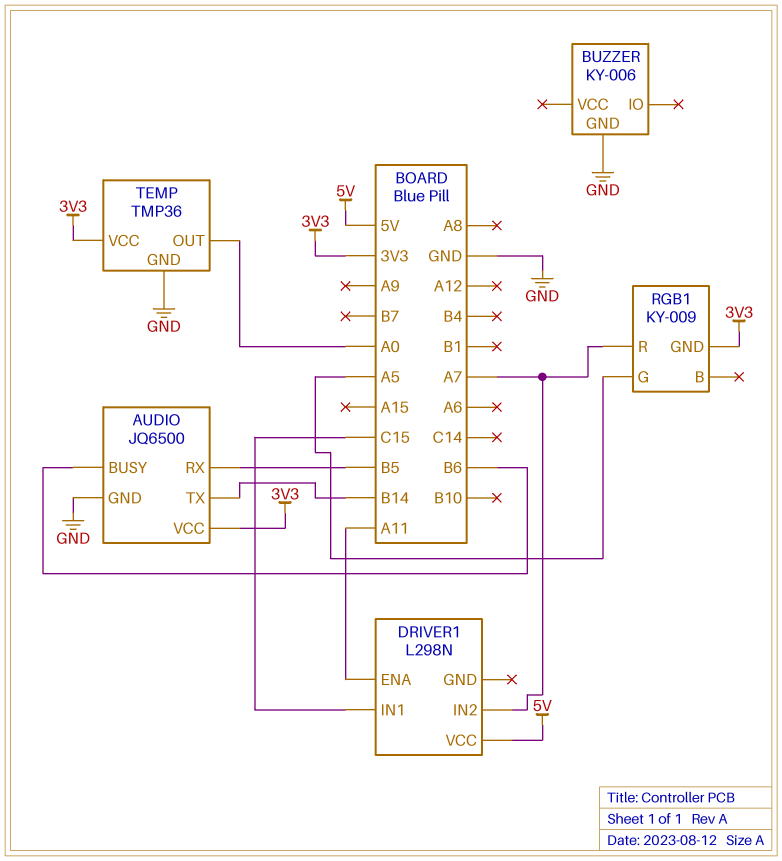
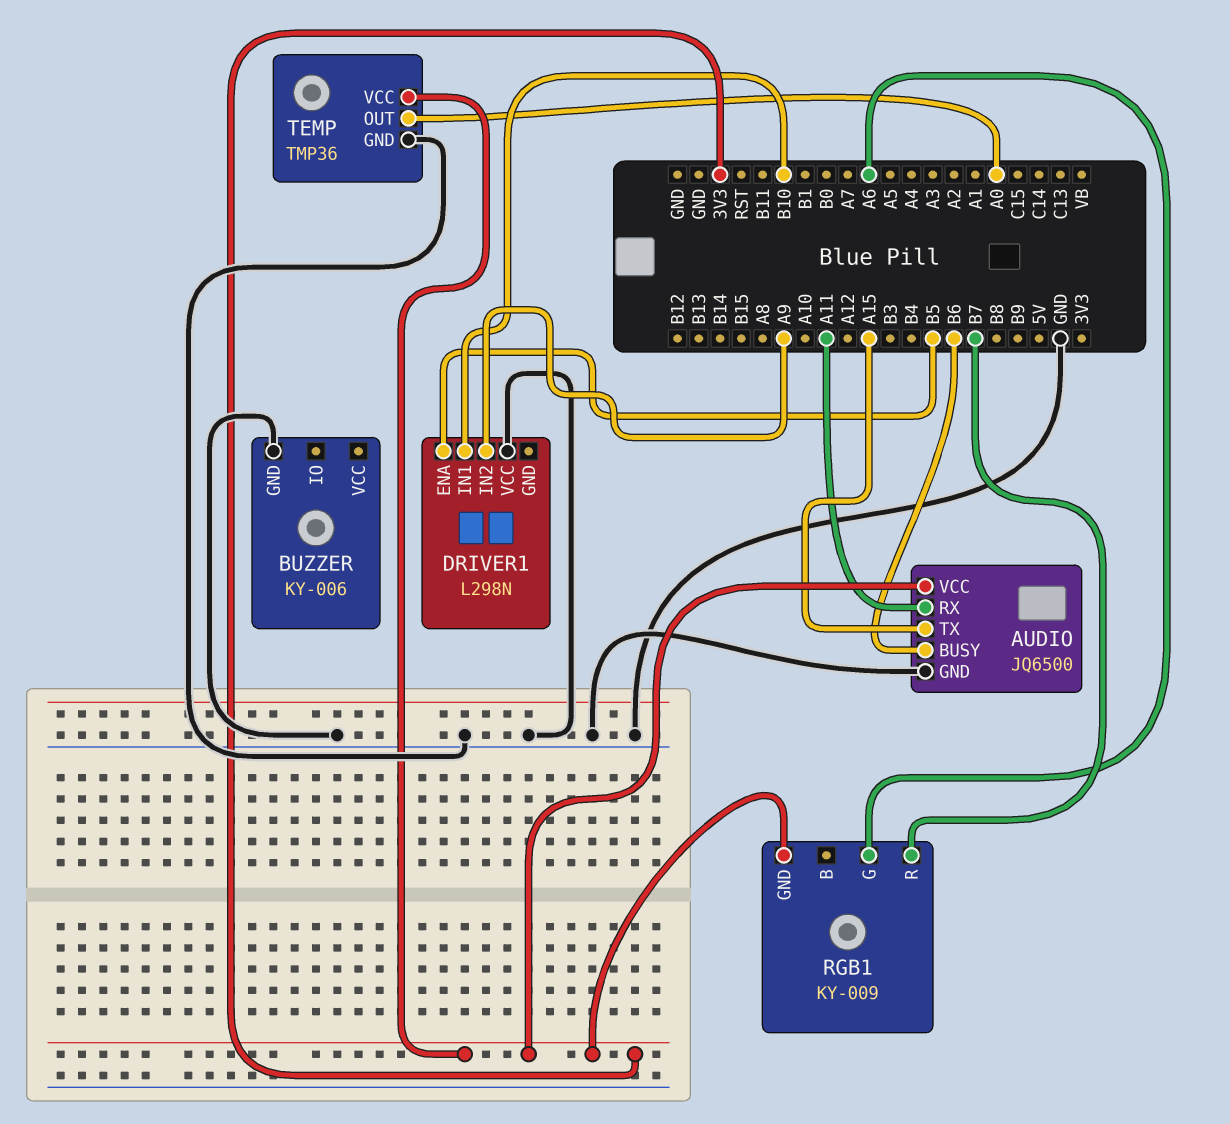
AUDIO pin RX: B5 -> A11
AUDIO pin TX: B14 -> A15
DRIVER1 pin ENA: A11 -> B5
DRIVER1 pin IN1: C15 -> B10
DRIVER1 pin IN2: A7 -> A9
DRIVER1 pin VCC: 5V -> GND
RGB1 pin G: A5 -> A6
RGB1 pin R: A7 -> B7

